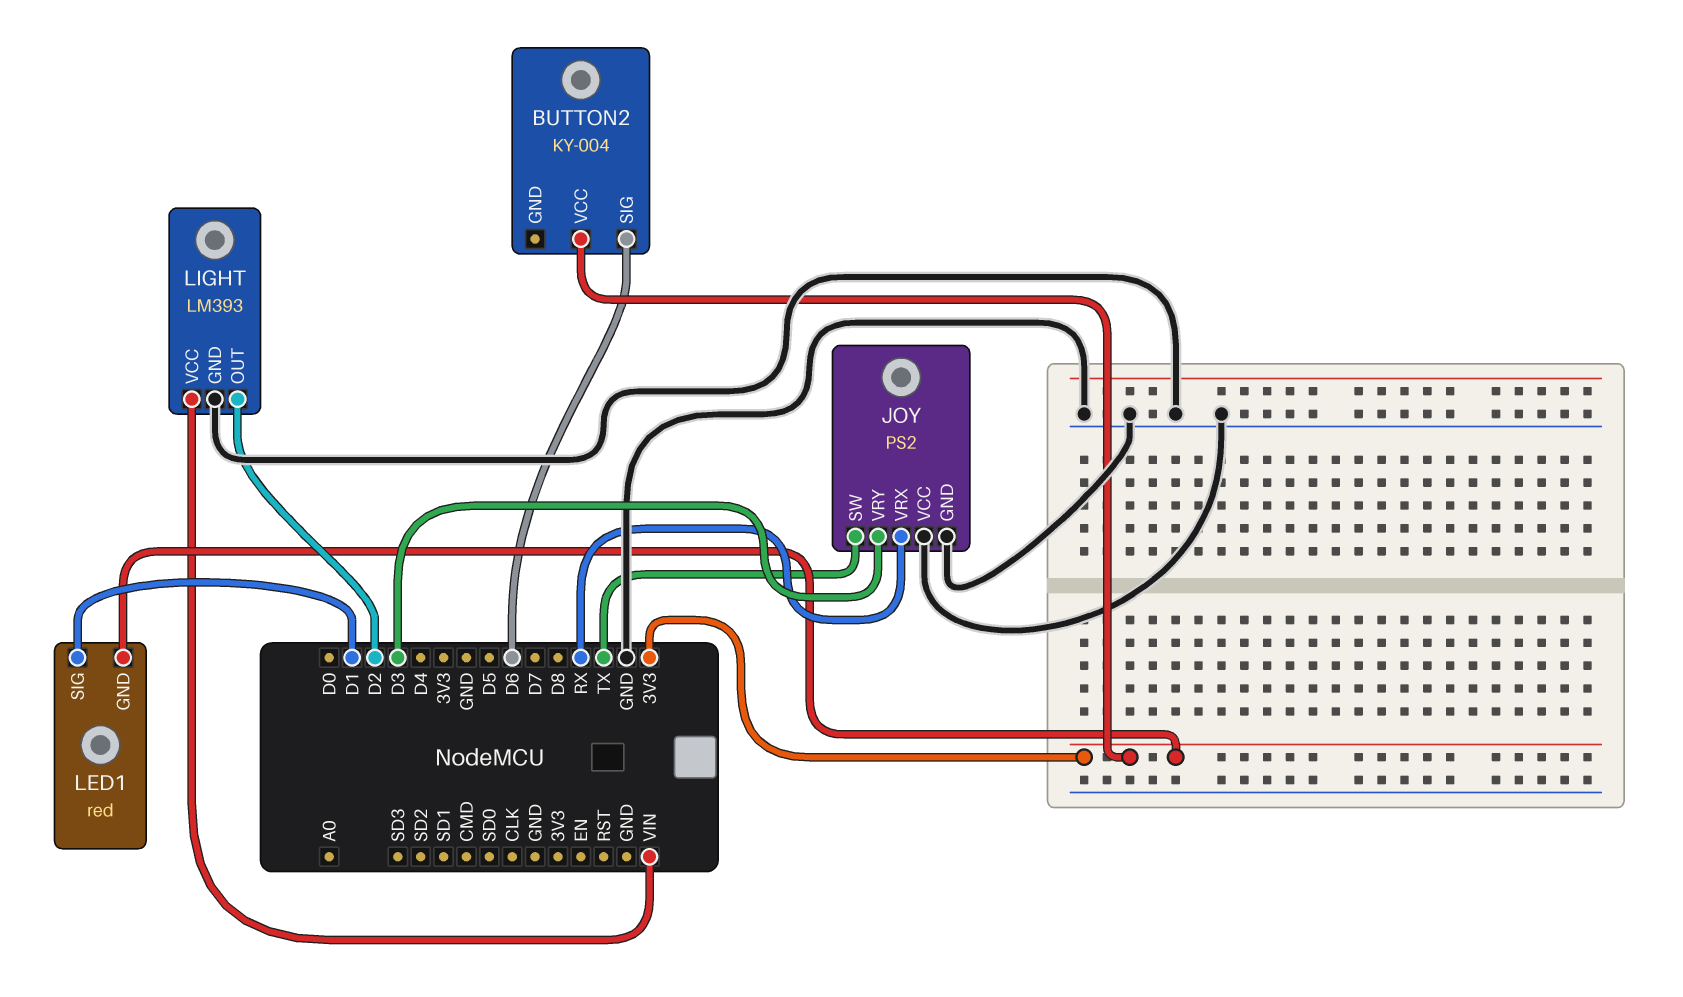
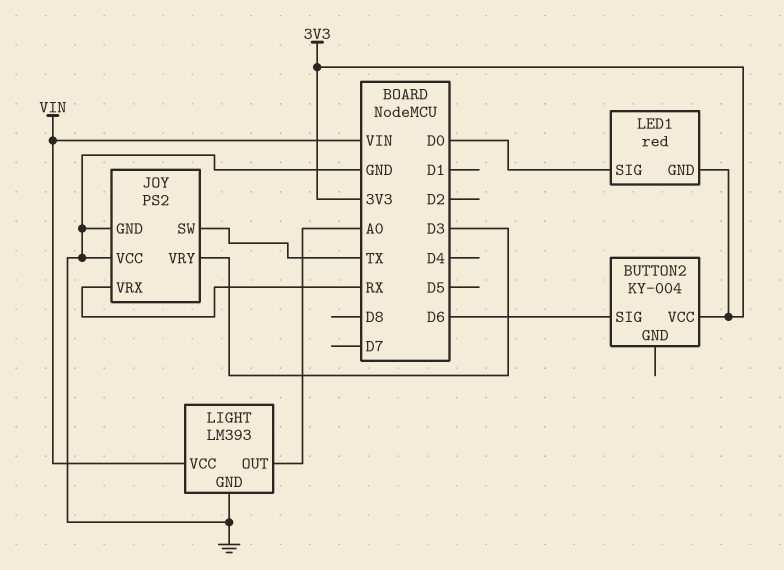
LED1 pin SIG: D1 -> D0
LIGHT pin OUT: D2 -> A0

